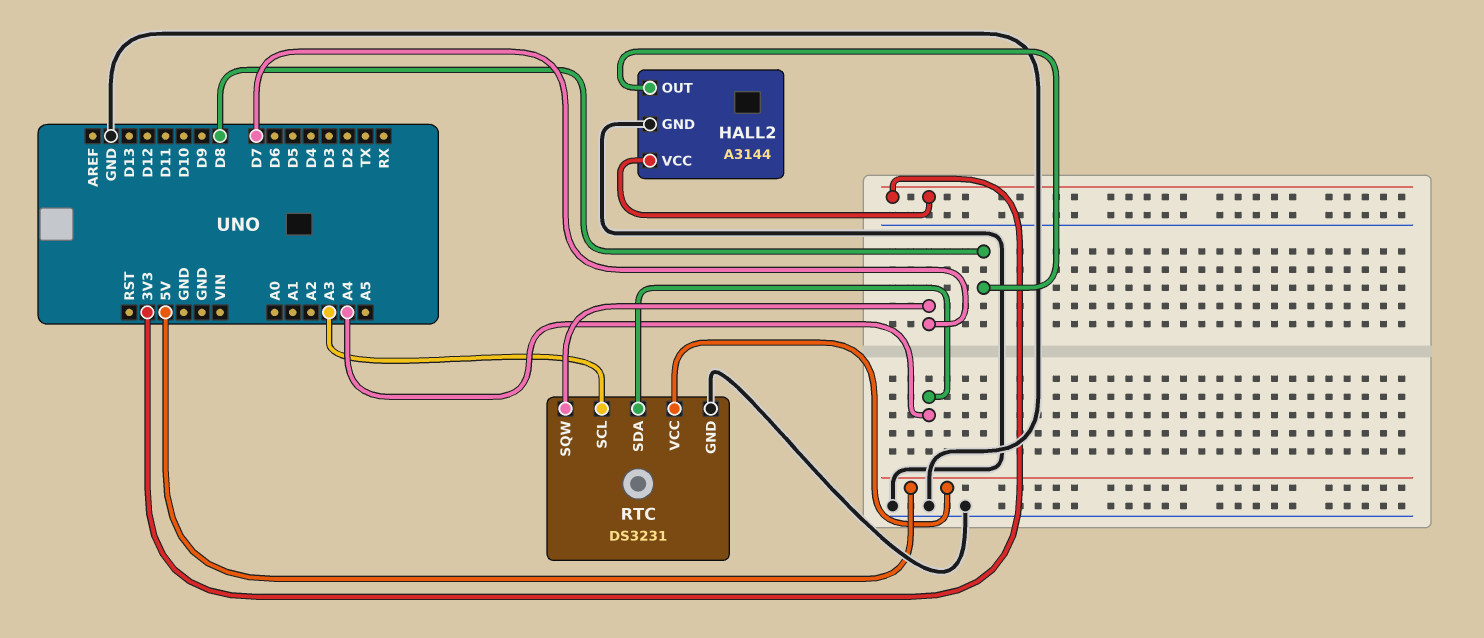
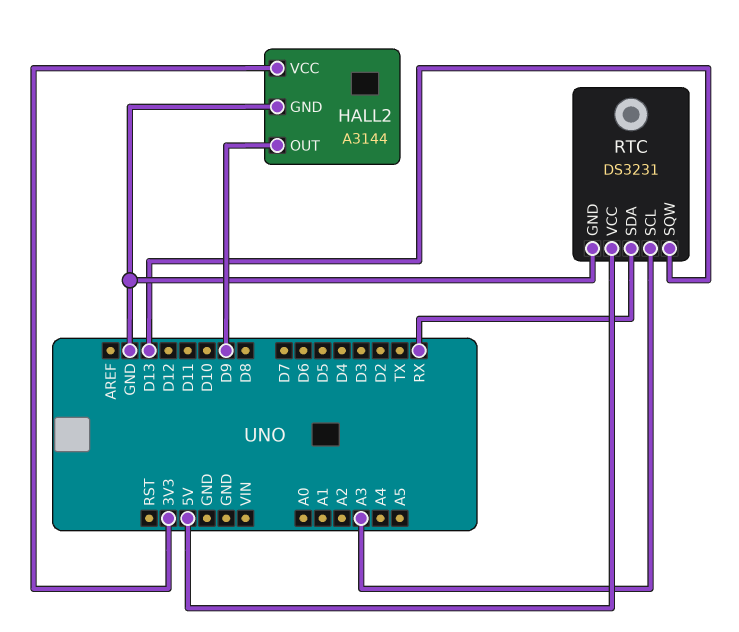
HALL2 pin OUT: D8 -> D9
RTC pin SDA: A4 -> RX
RTC pin SQW: D7 -> D13

